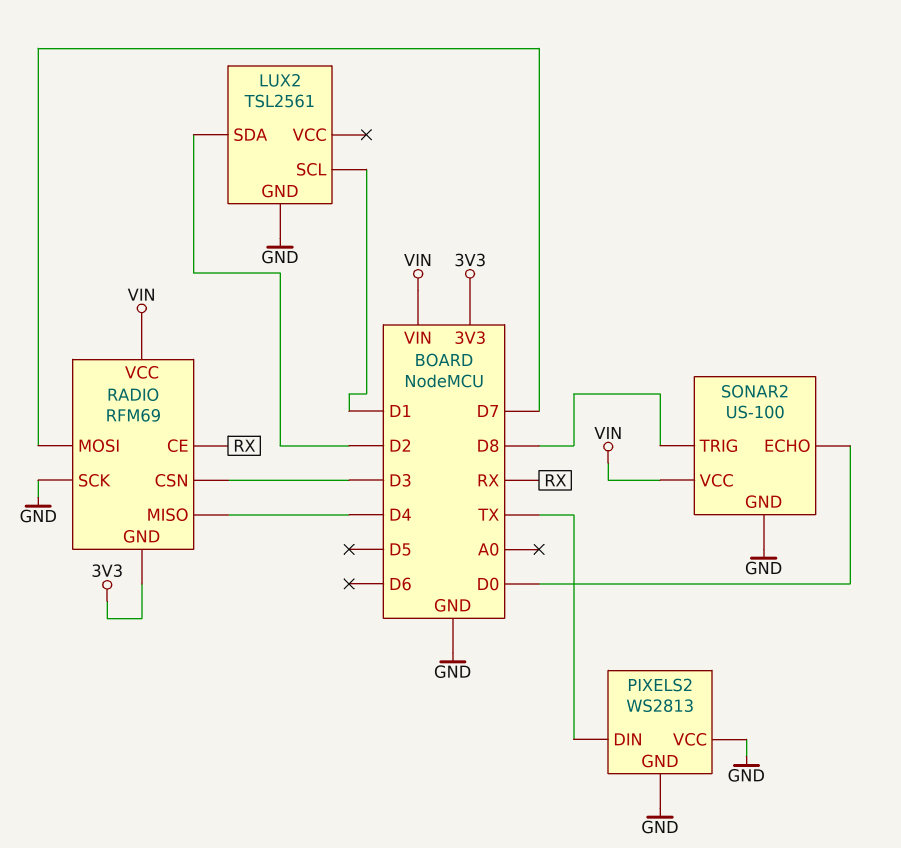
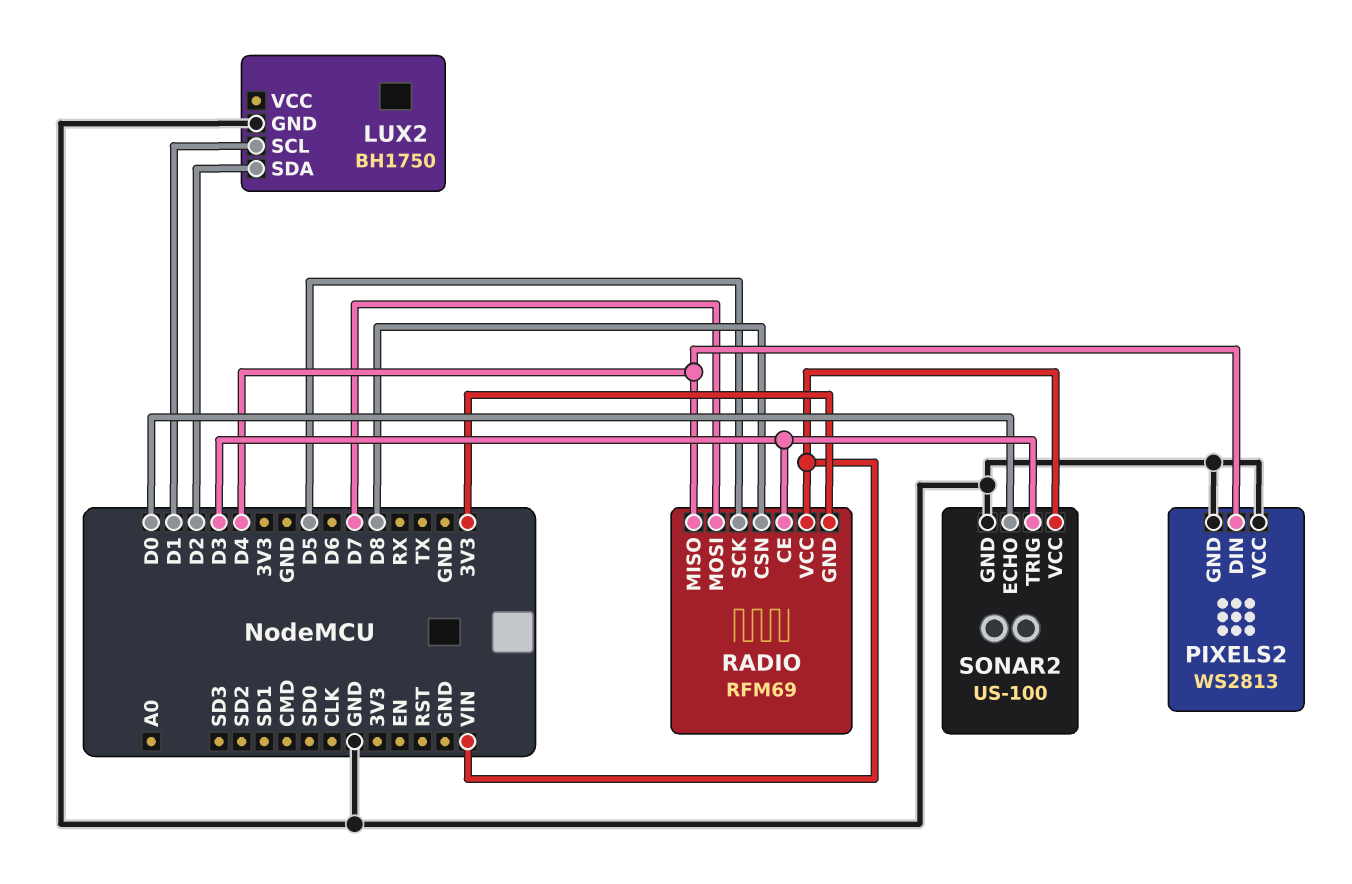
LUX2: TSL2561 -> BH1750
PIXELS2 pin DIN: TX -> D4
RADIO pin CE: RX -> D3
RADIO pin CSN: D3 -> D8
RADIO pin SCK: GND -> D5
SONAR2 pin TRIG: D8 -> D3

